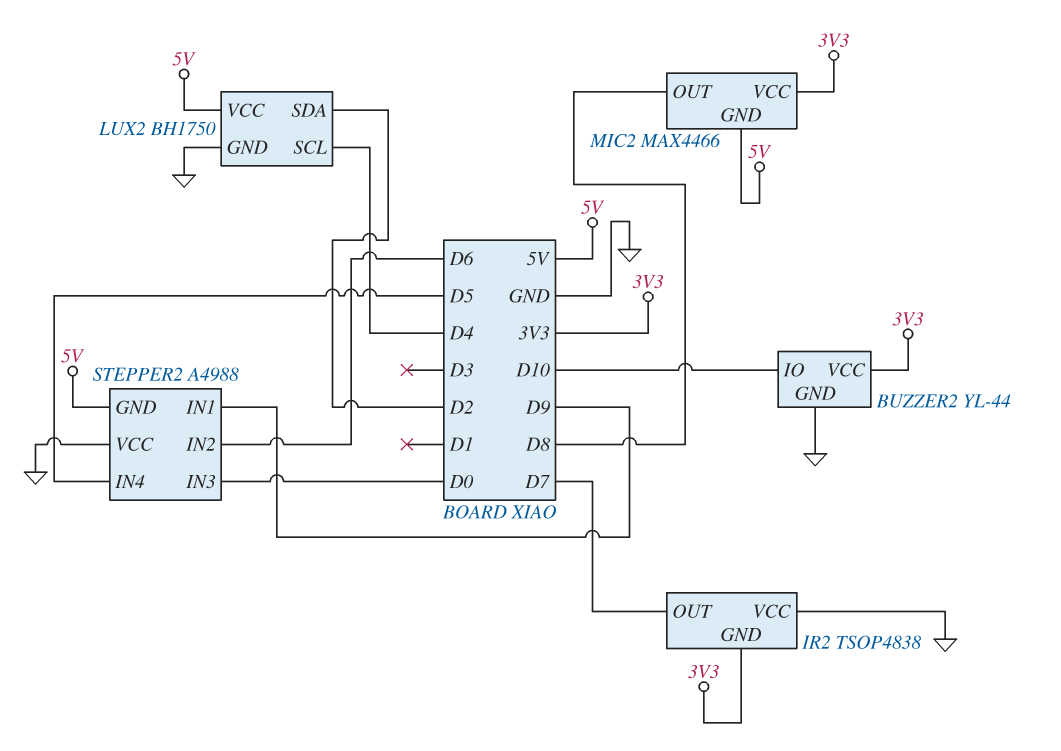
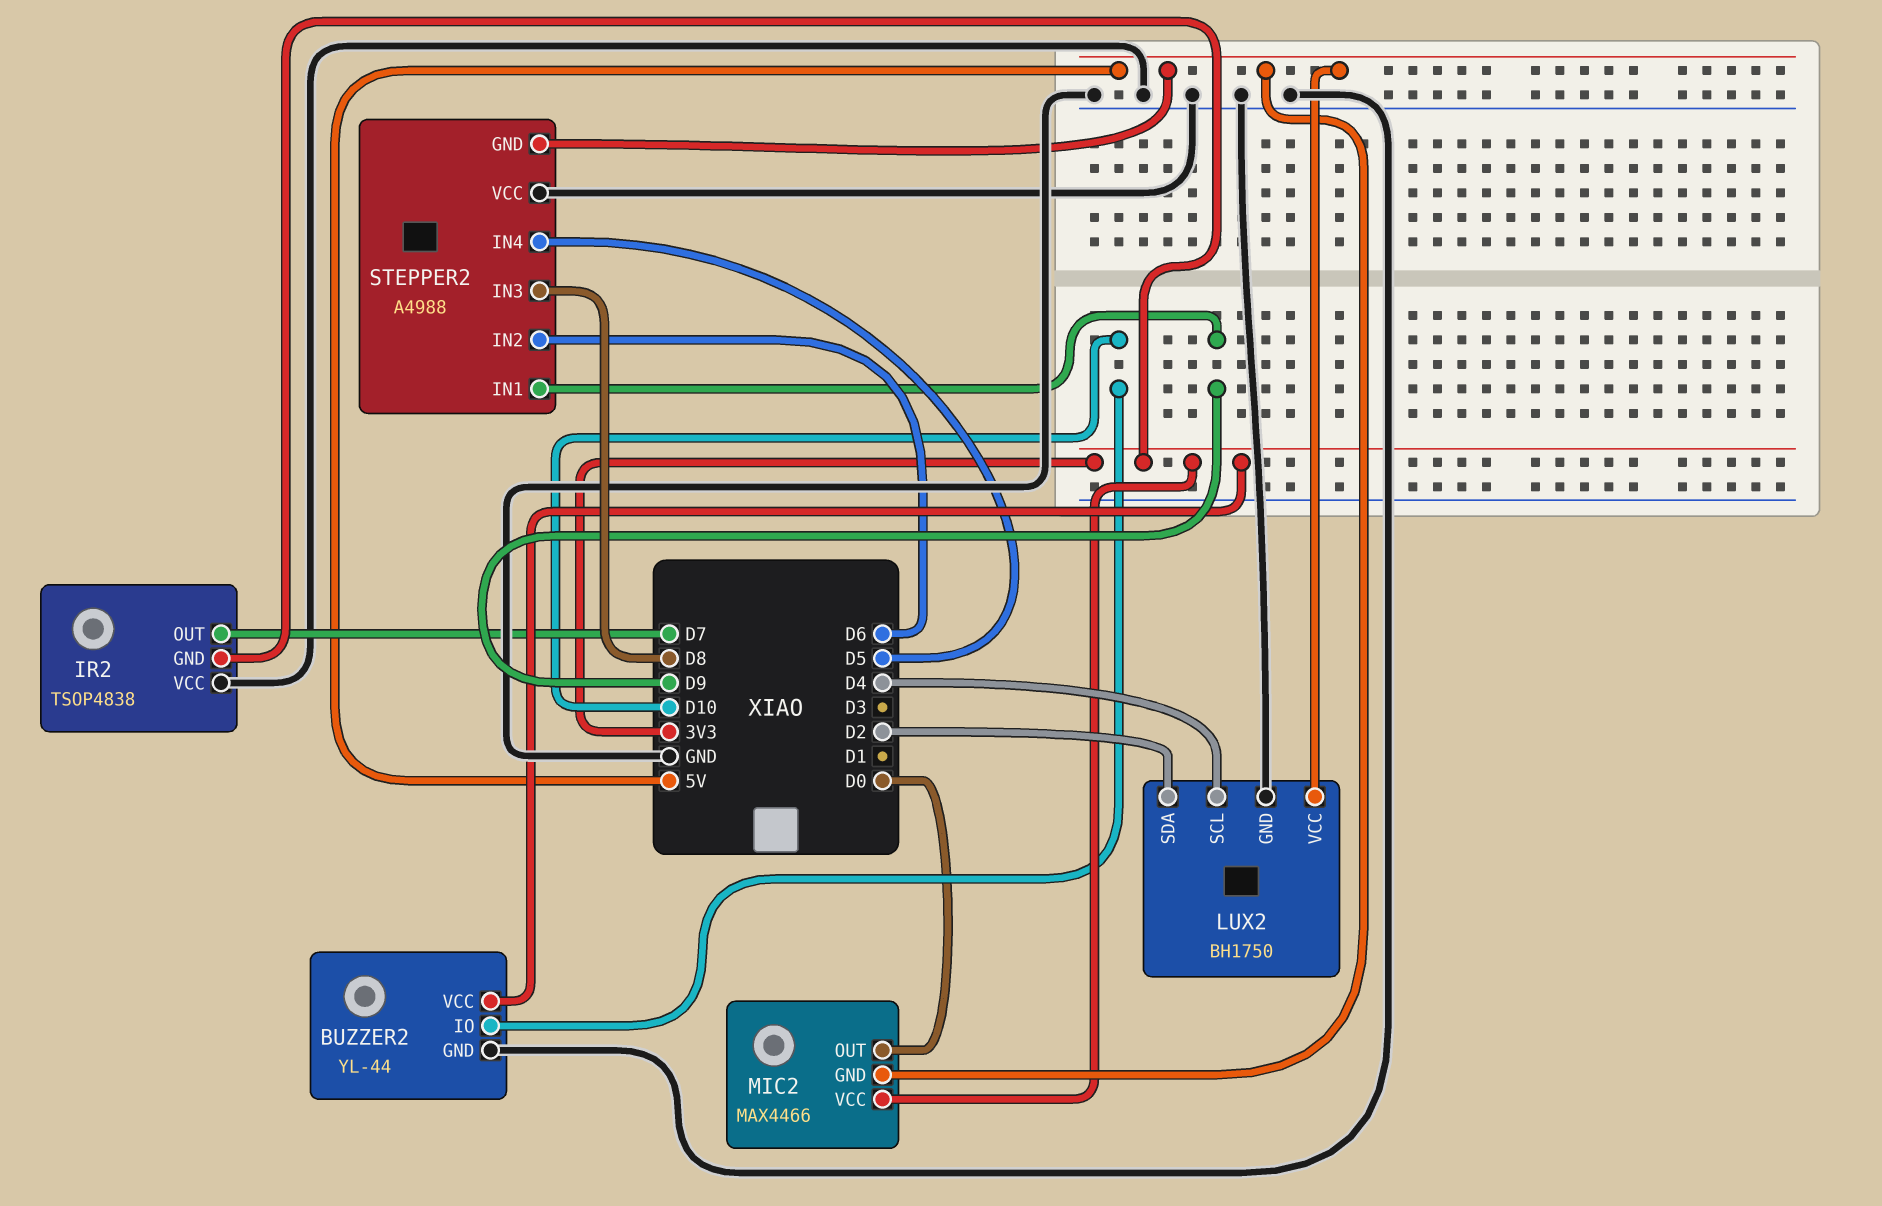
MIC2 pin OUT: D8 -> D0
STEPPER2 pin IN3: D0 -> D8

